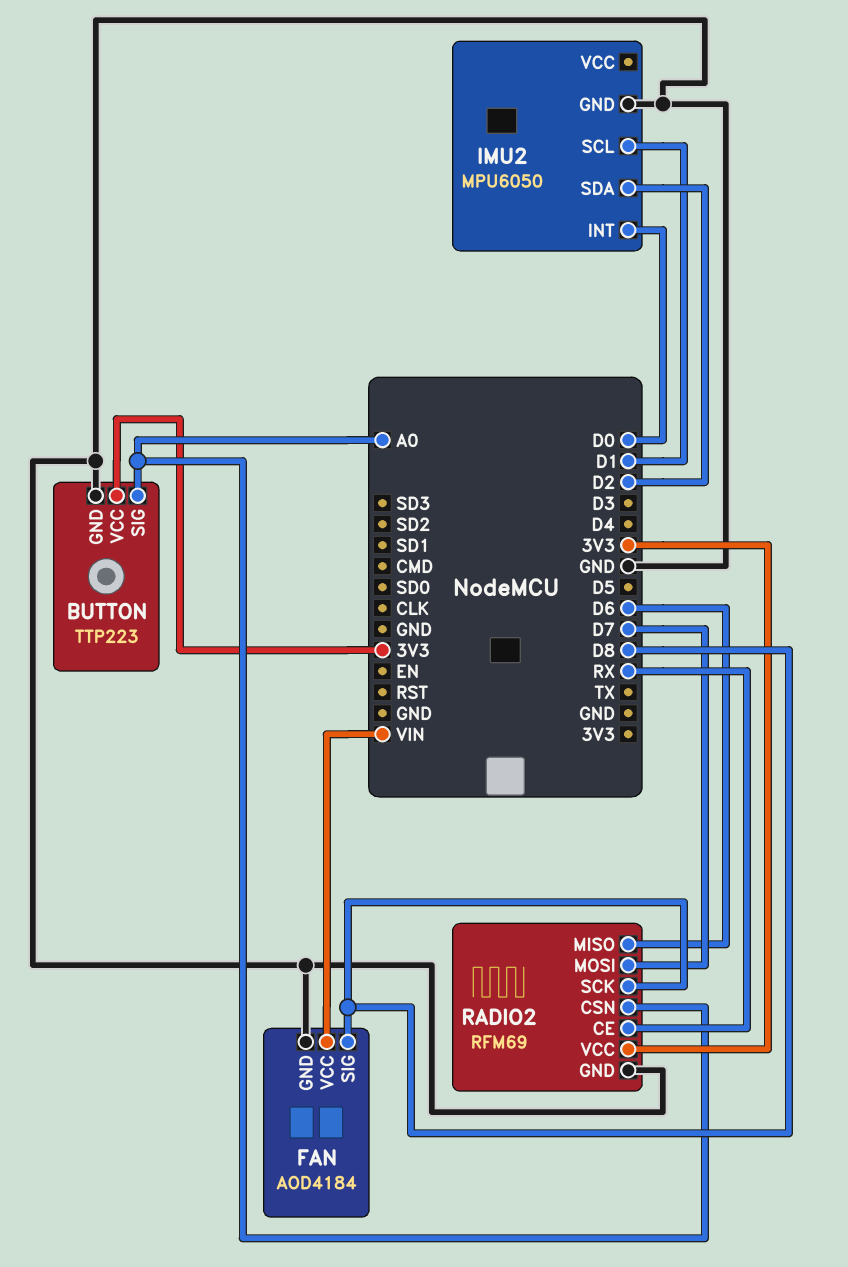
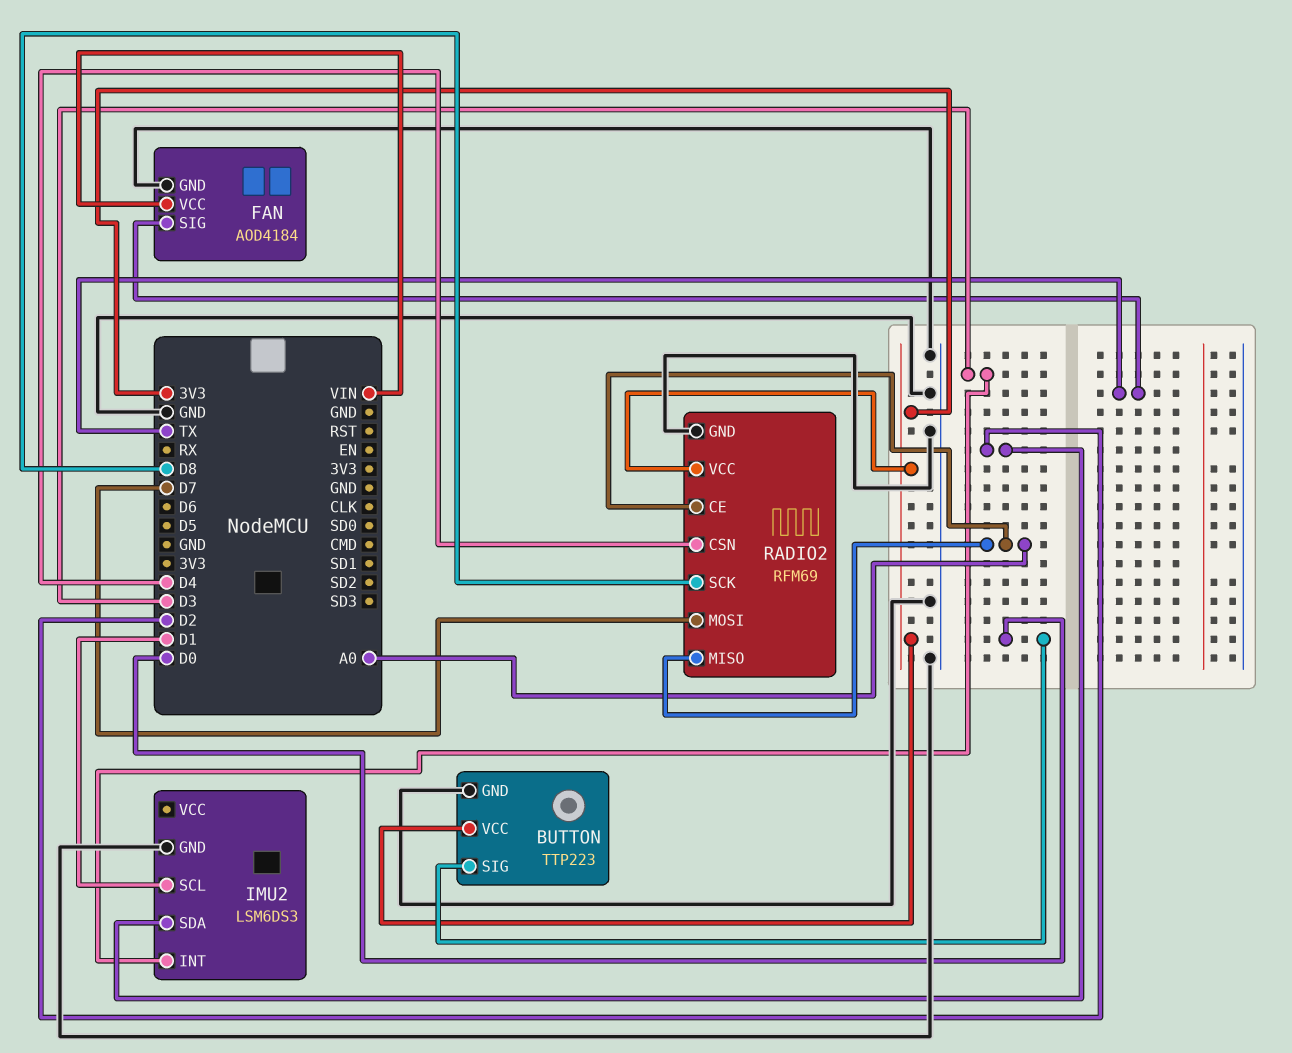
BUTTON pin SIG: A0 -> D0
FAN pin SIG: D8 -> TX
IMU2: MPU6050 -> LSM6DS3
IMU2 pin INT: D0 -> D3
RADIO2 pin CE: RX -> A0
RADIO2 pin CSN: A0 -> D4
RADIO2 pin MISO: D6 -> A0

